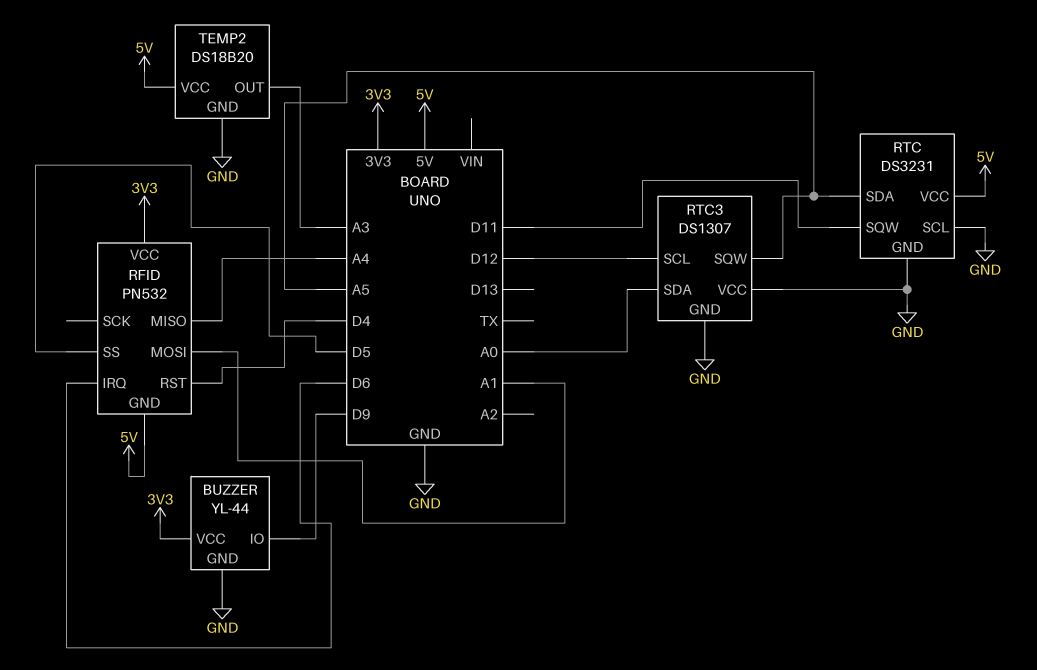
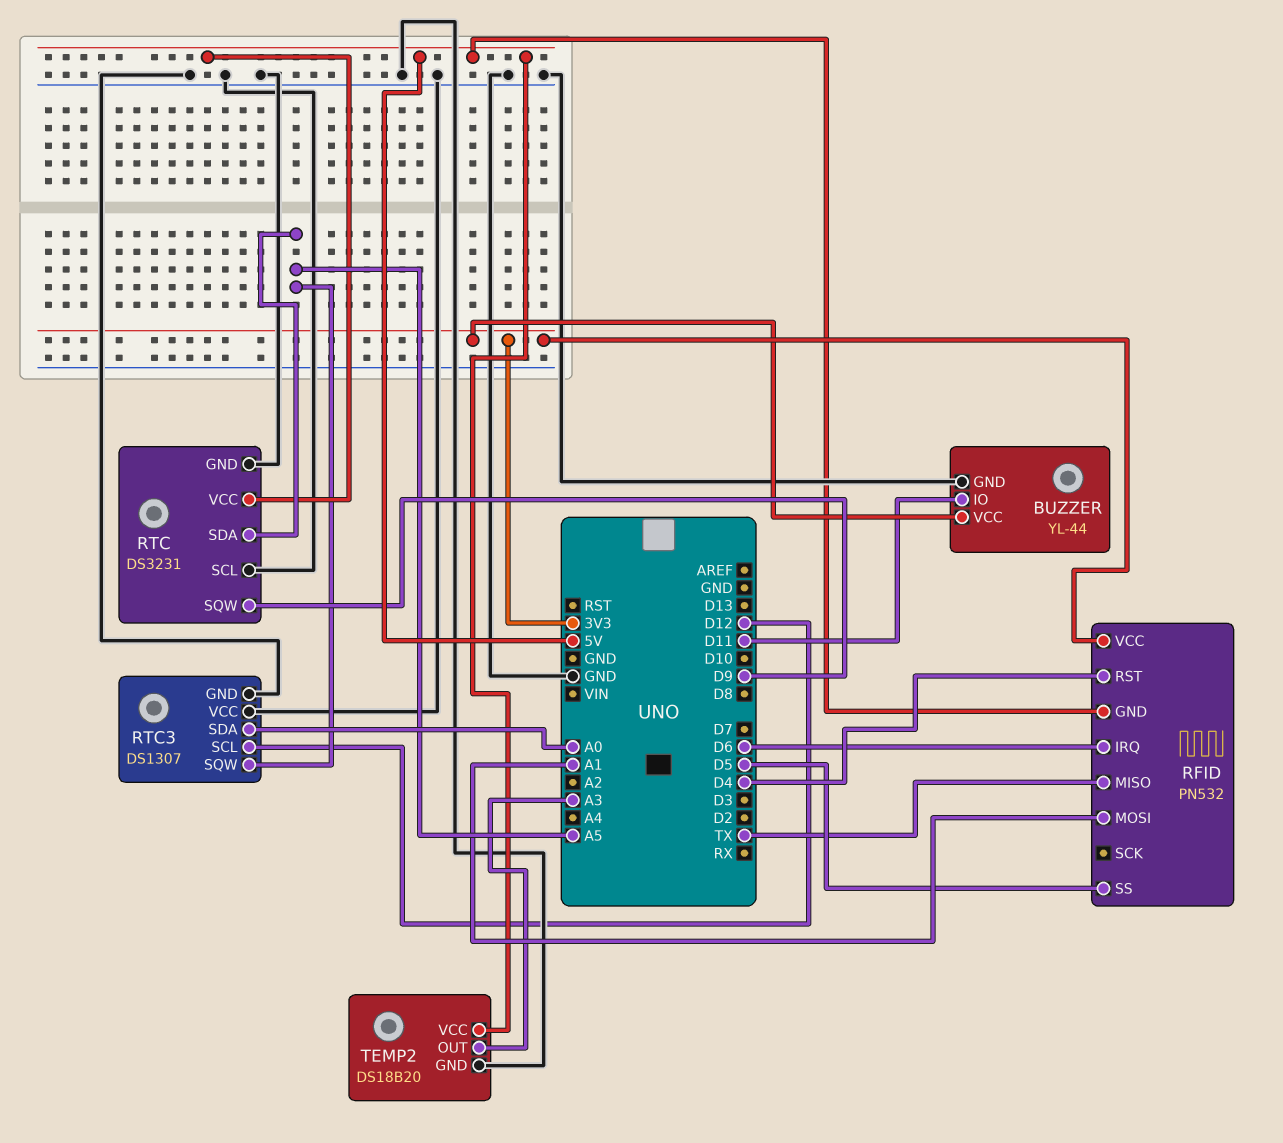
BUZZER pin IO: D9 -> D11
RFID pin MISO: A4 -> TX
RTC pin SQW: D11 -> D9

